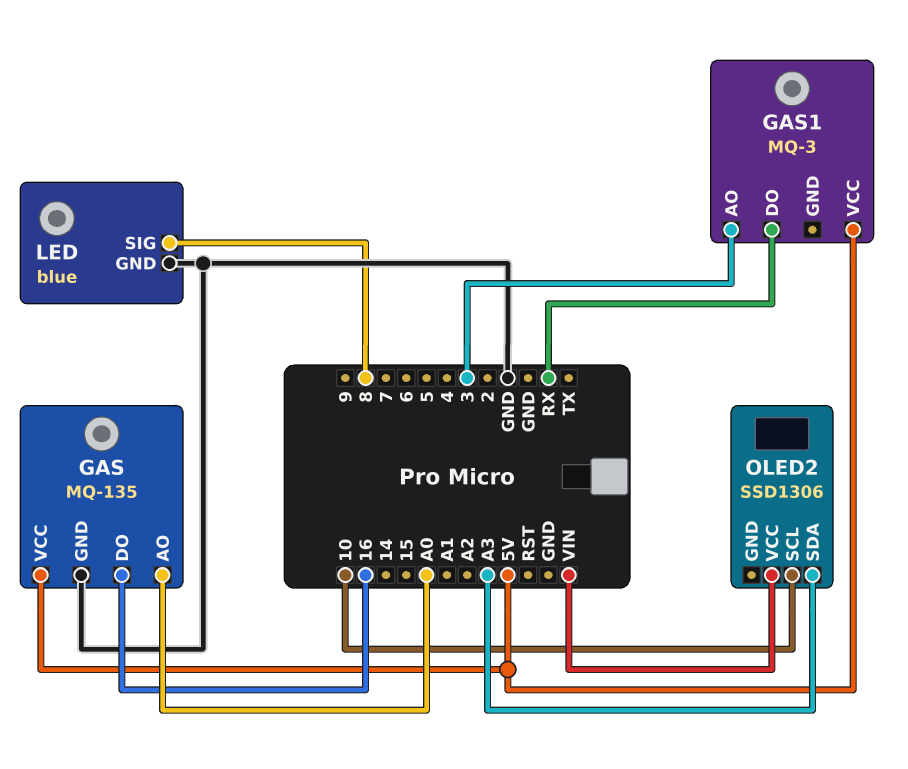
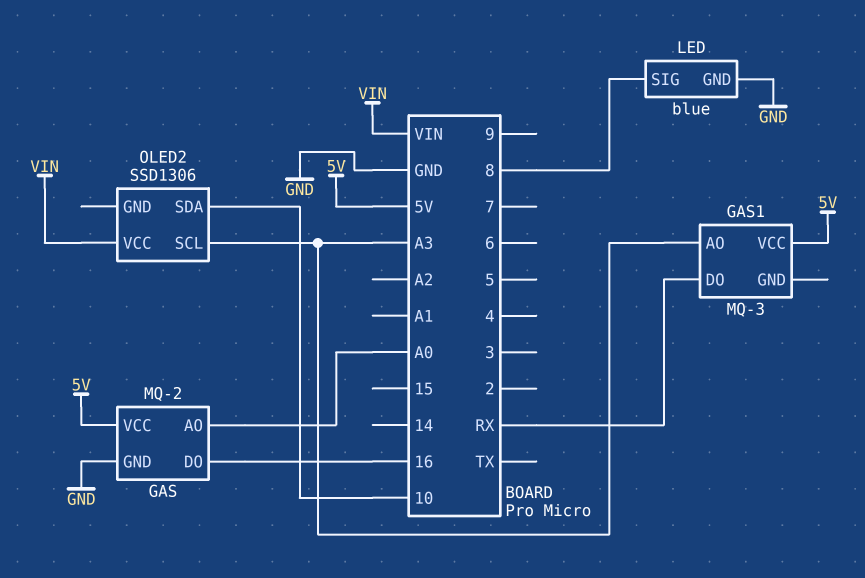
GAS: MQ-135 -> MQ-2
GAS1 pin AO: 3 -> A3
OLED2 pin SCL: 10 -> A3
OLED2 pin SDA: A3 -> 10

